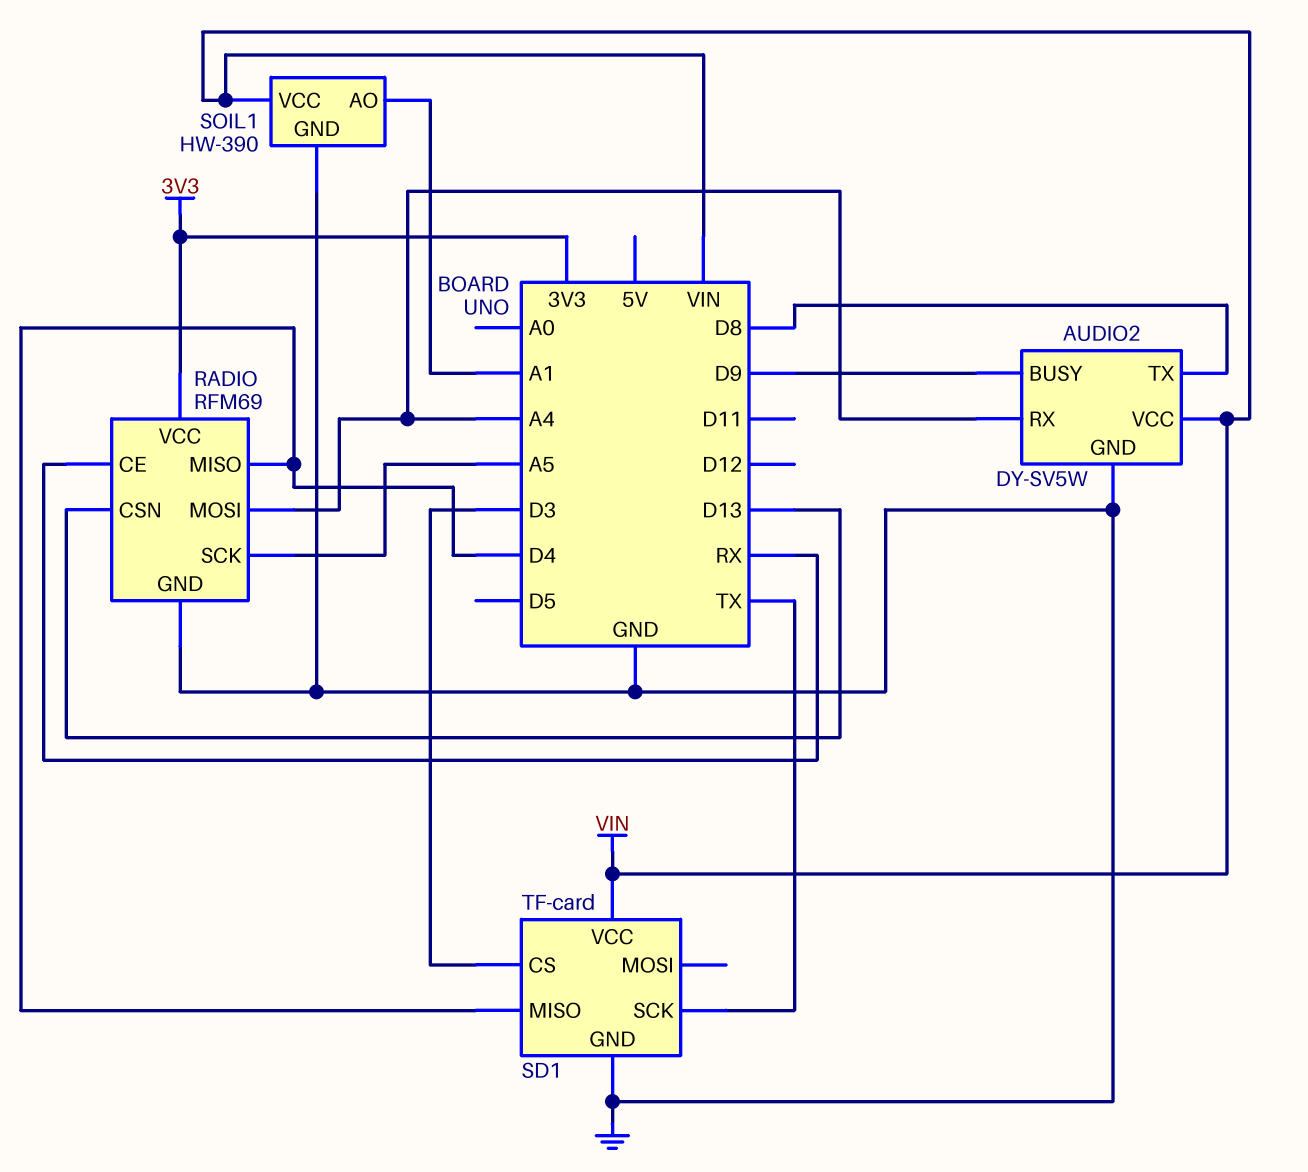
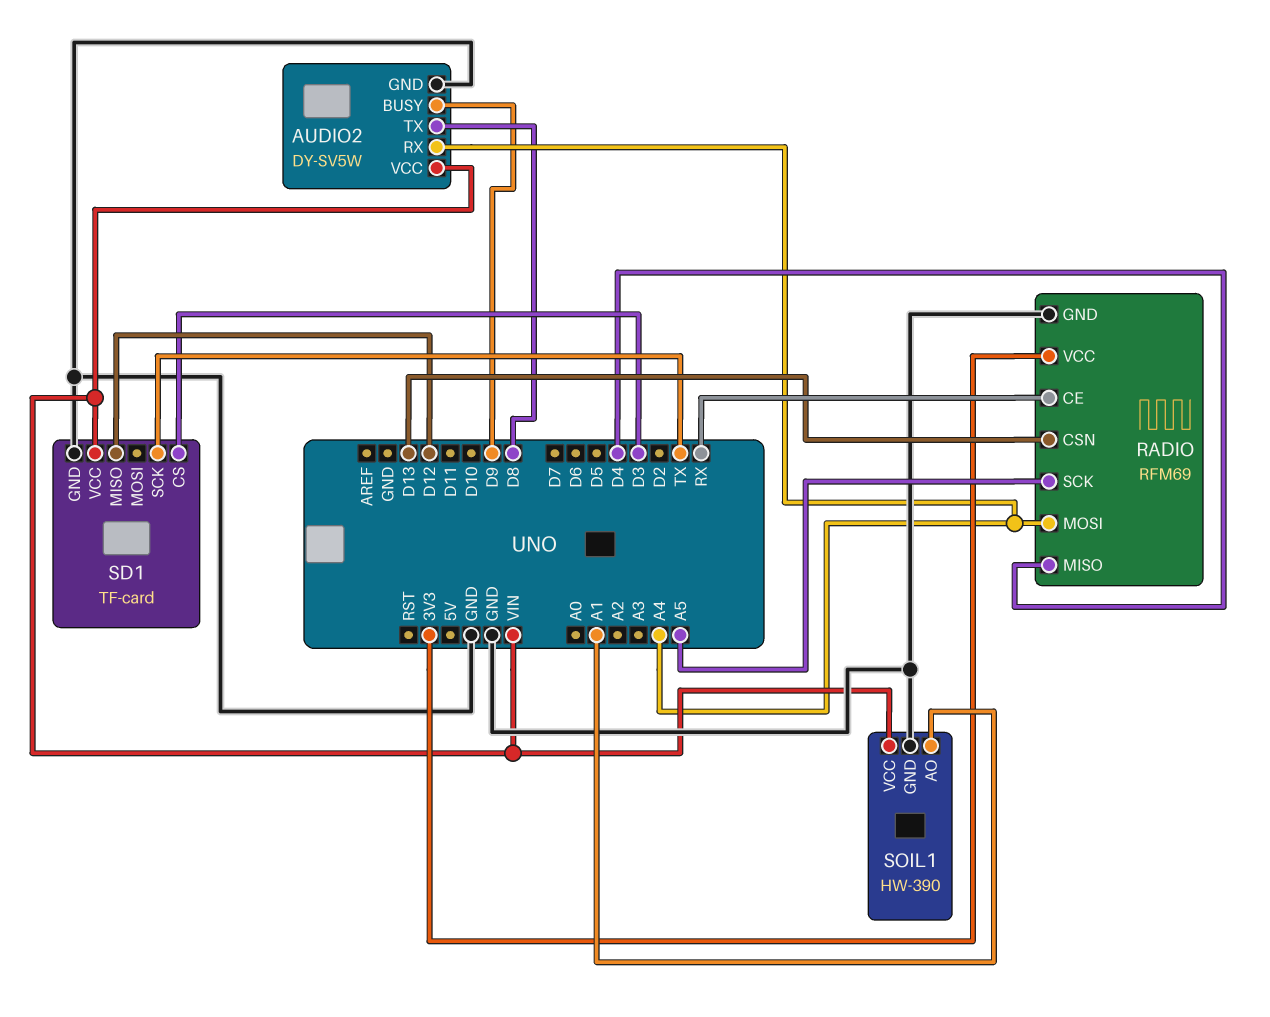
SD1 pin MISO: D4 -> D12

